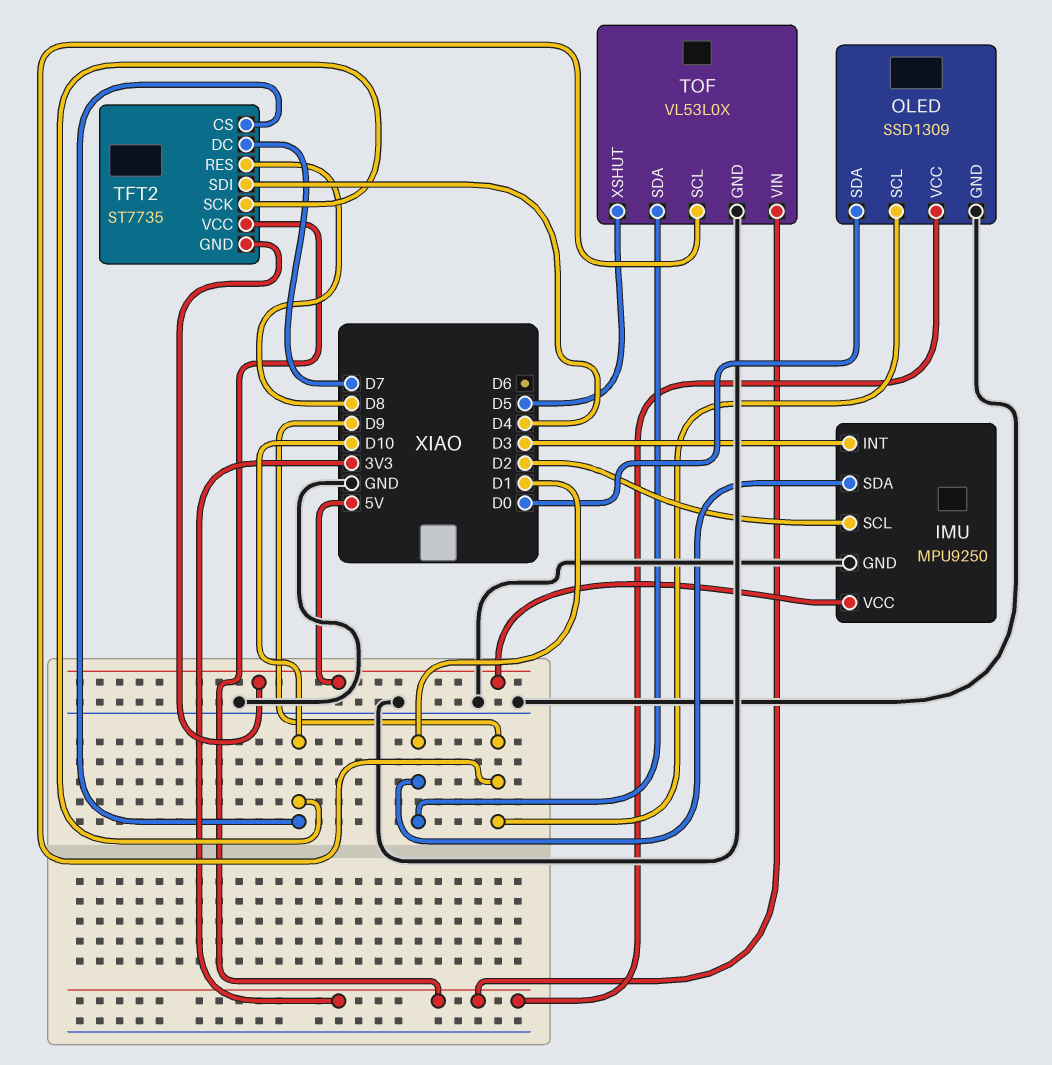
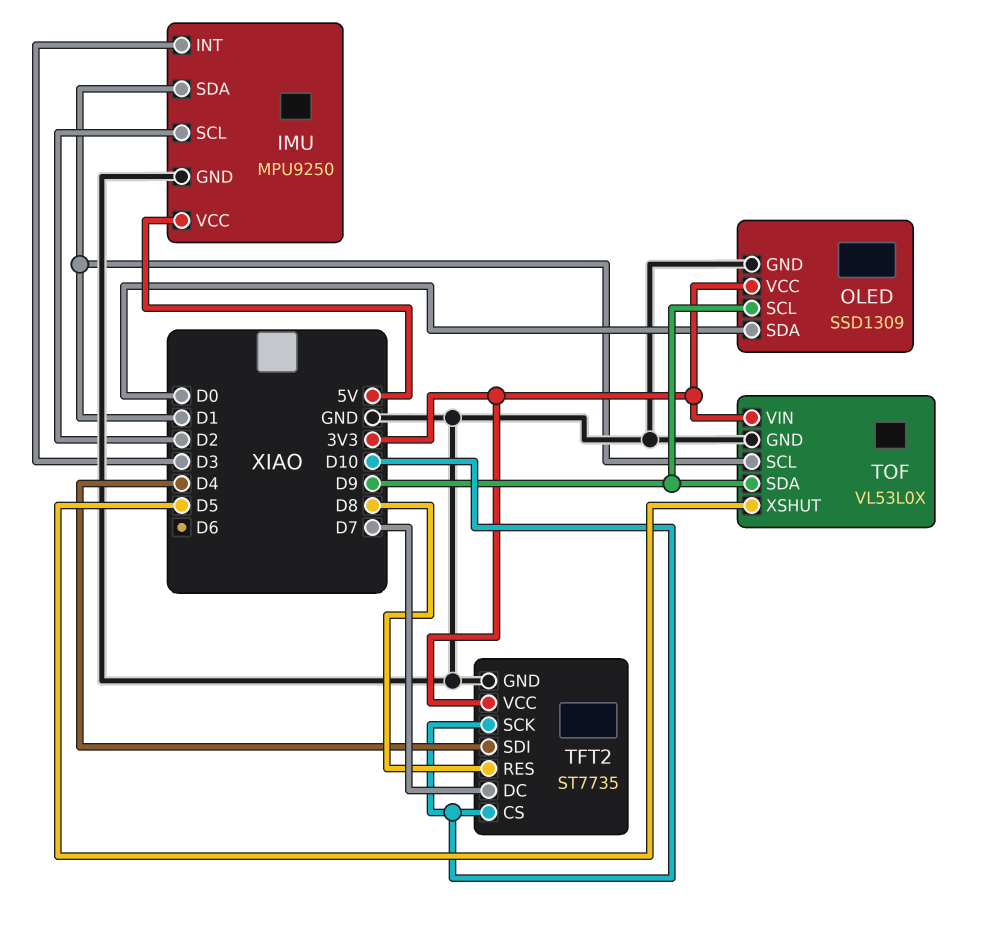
TFT2 pin GND: 5V -> GND
TOF pin SCL: D9 -> D1
TOF pin SDA: D1 -> D9

